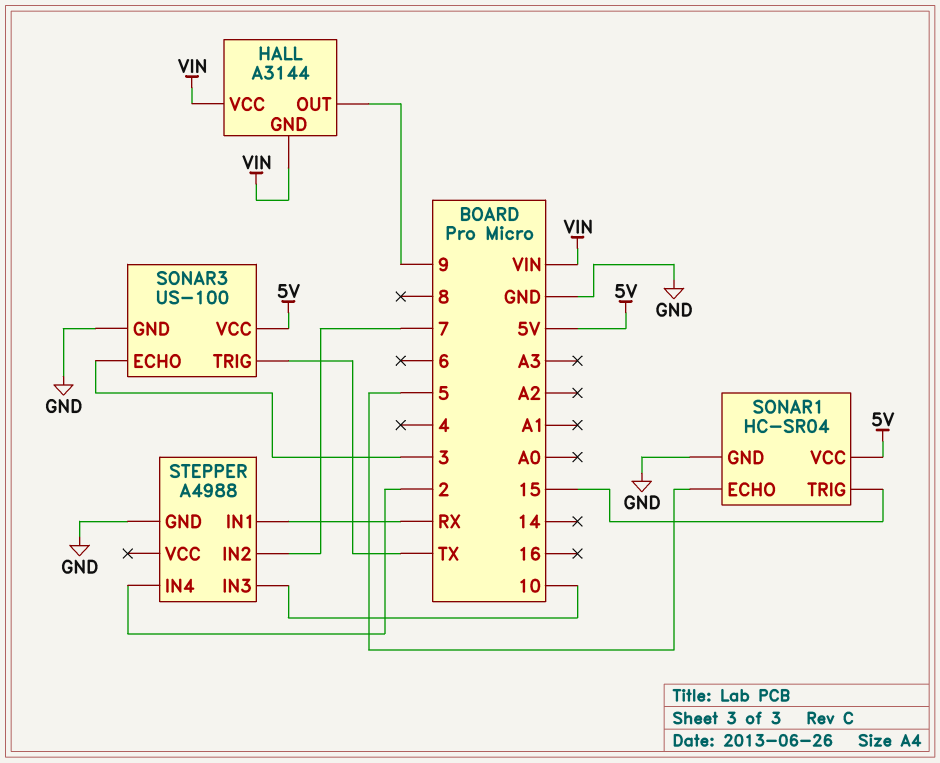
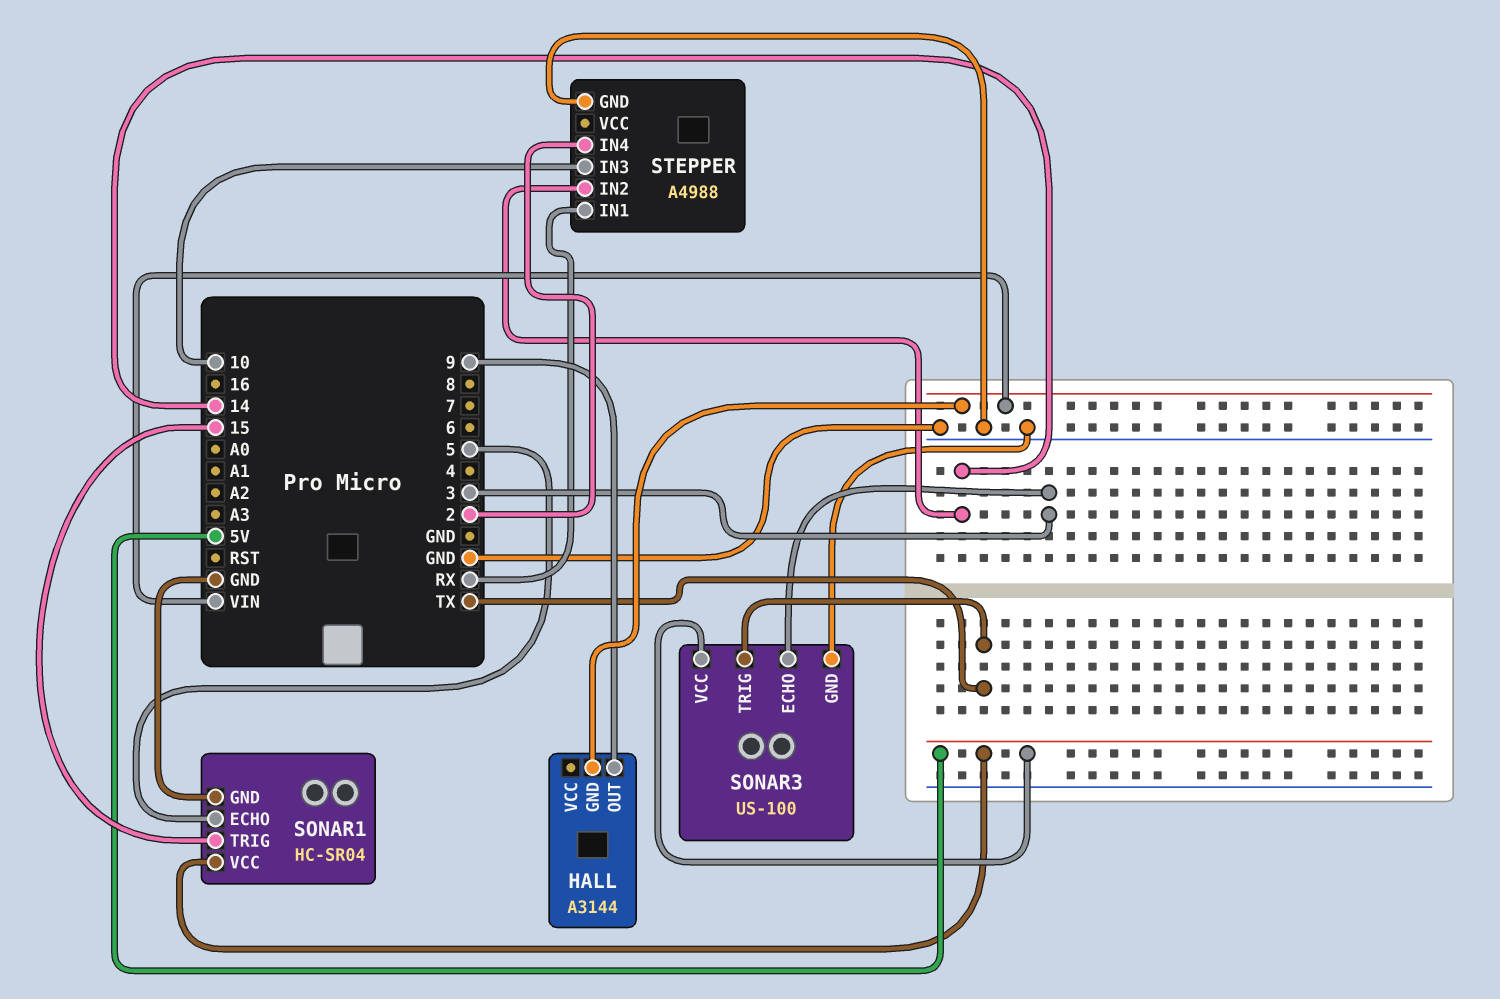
HALL pin VCC: VIN -> none
STEPPER pin IN2: 7 -> 14

